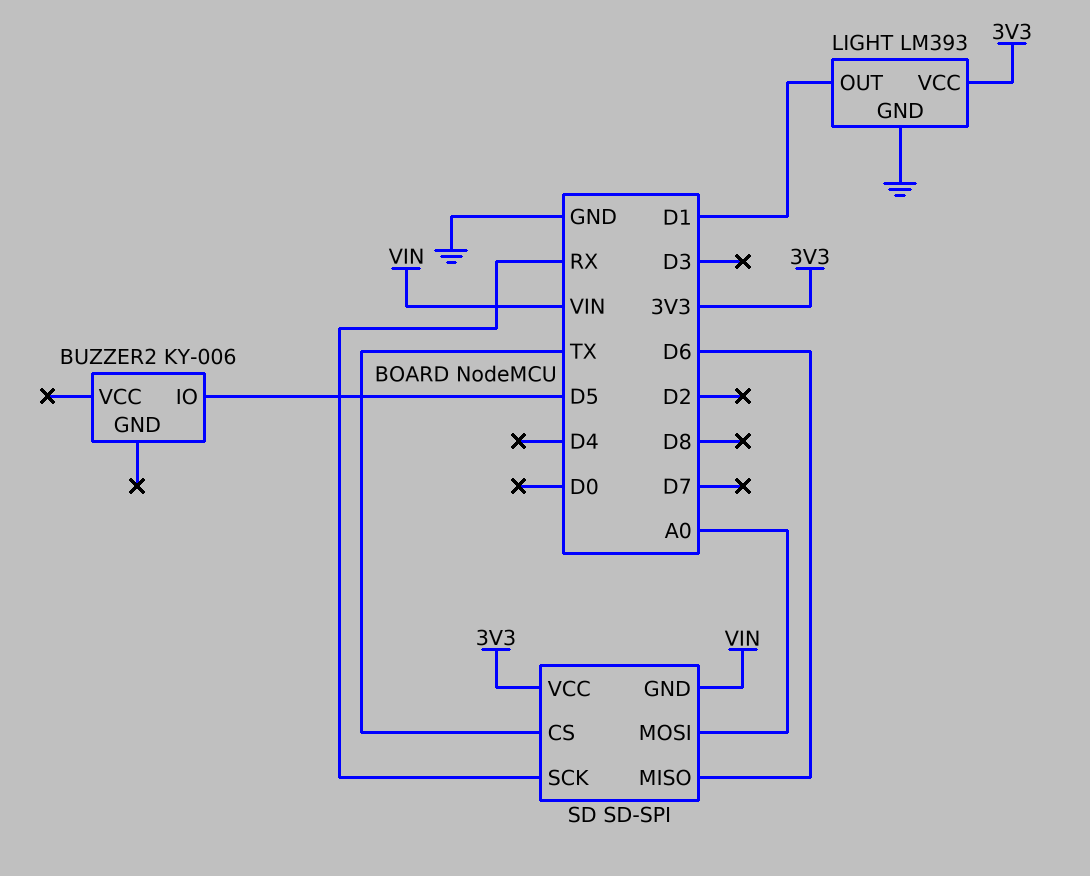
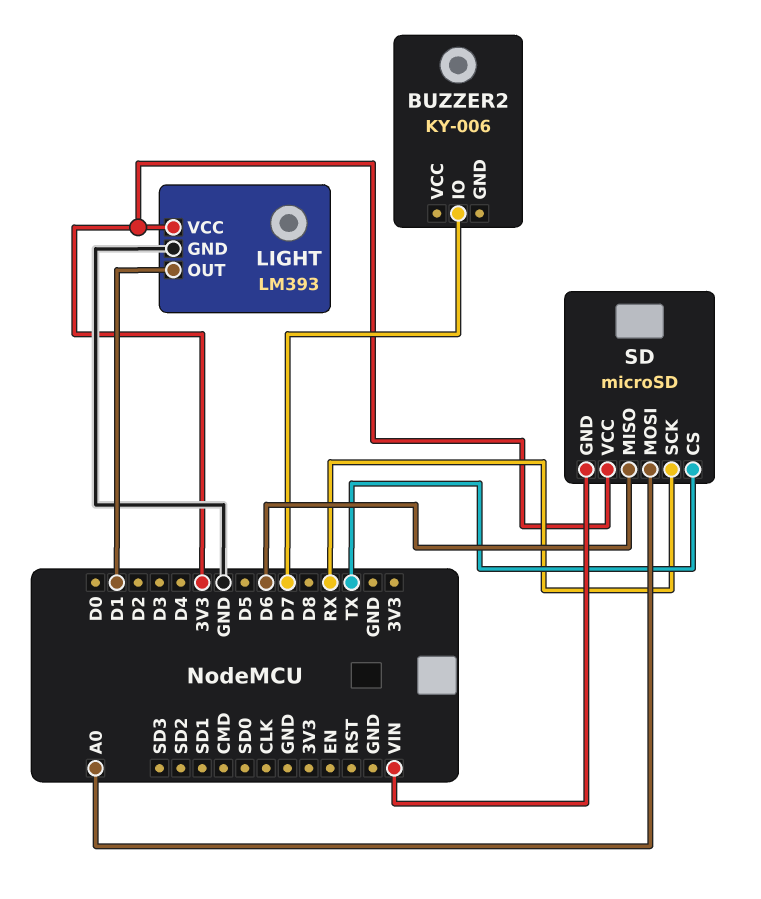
BUZZER2 pin IO: D5 -> D7
SD: SD-SPI -> microSD

